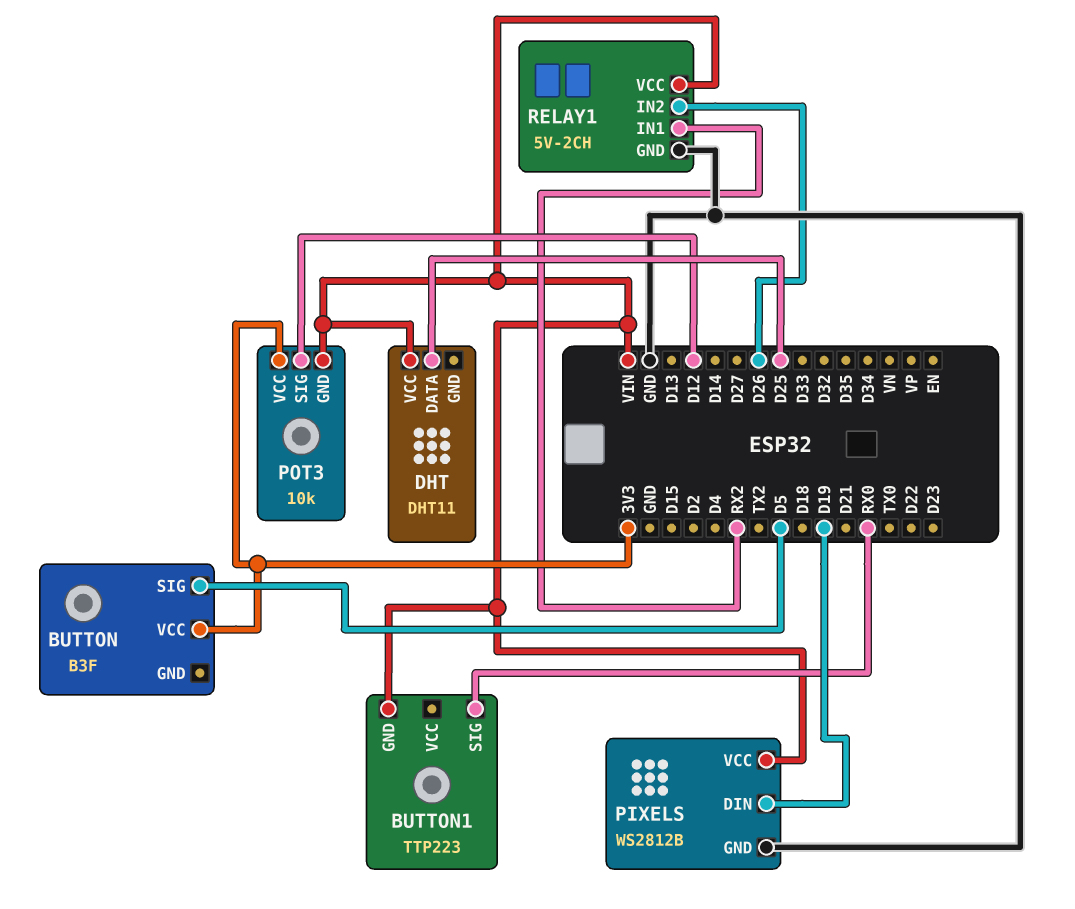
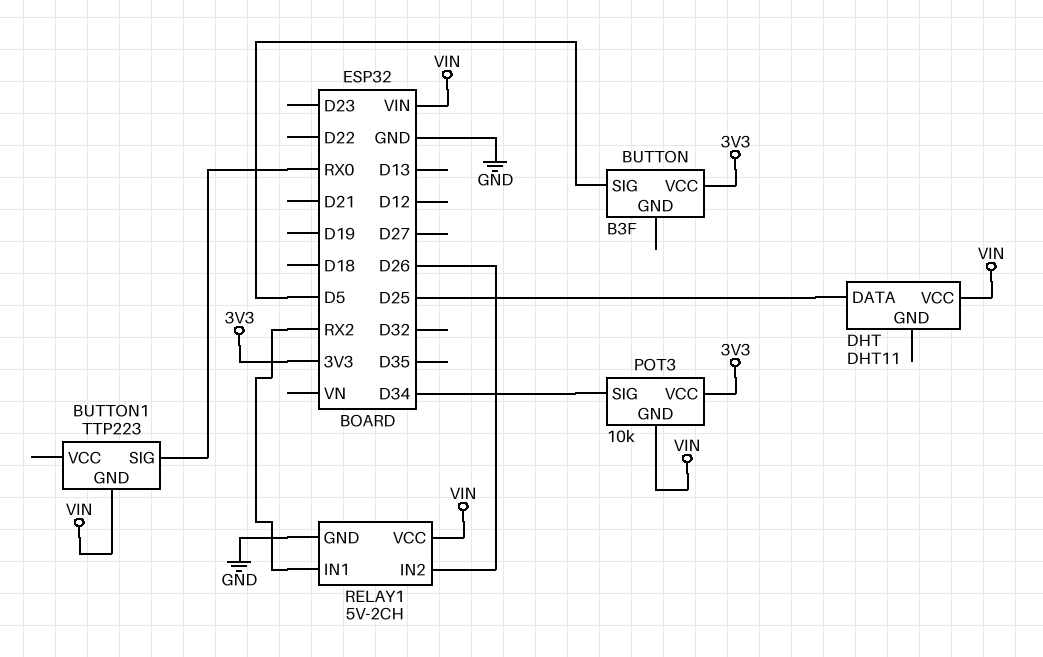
PIXELS: WS2812B -> none
PIXELS pin DIN: D19 -> none
PIXELS pin GND: GND -> none
PIXELS pin VCC: VIN -> none
POT3 pin SIG: D12 -> D34

